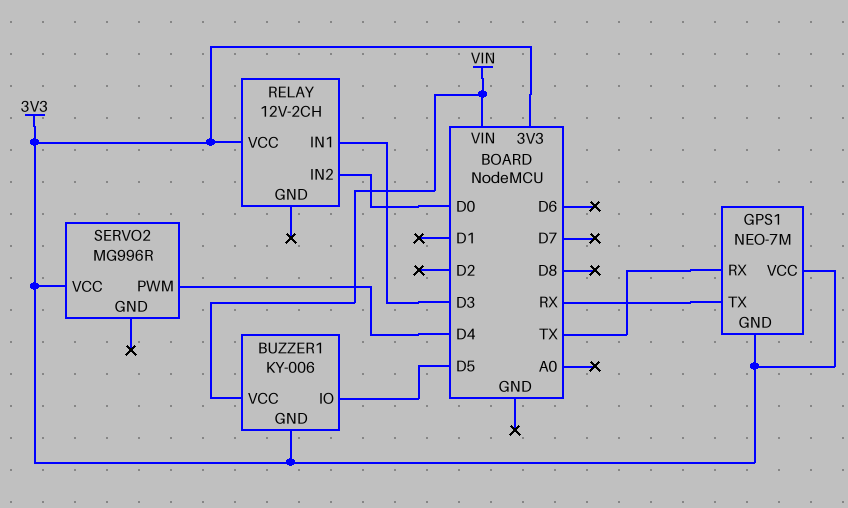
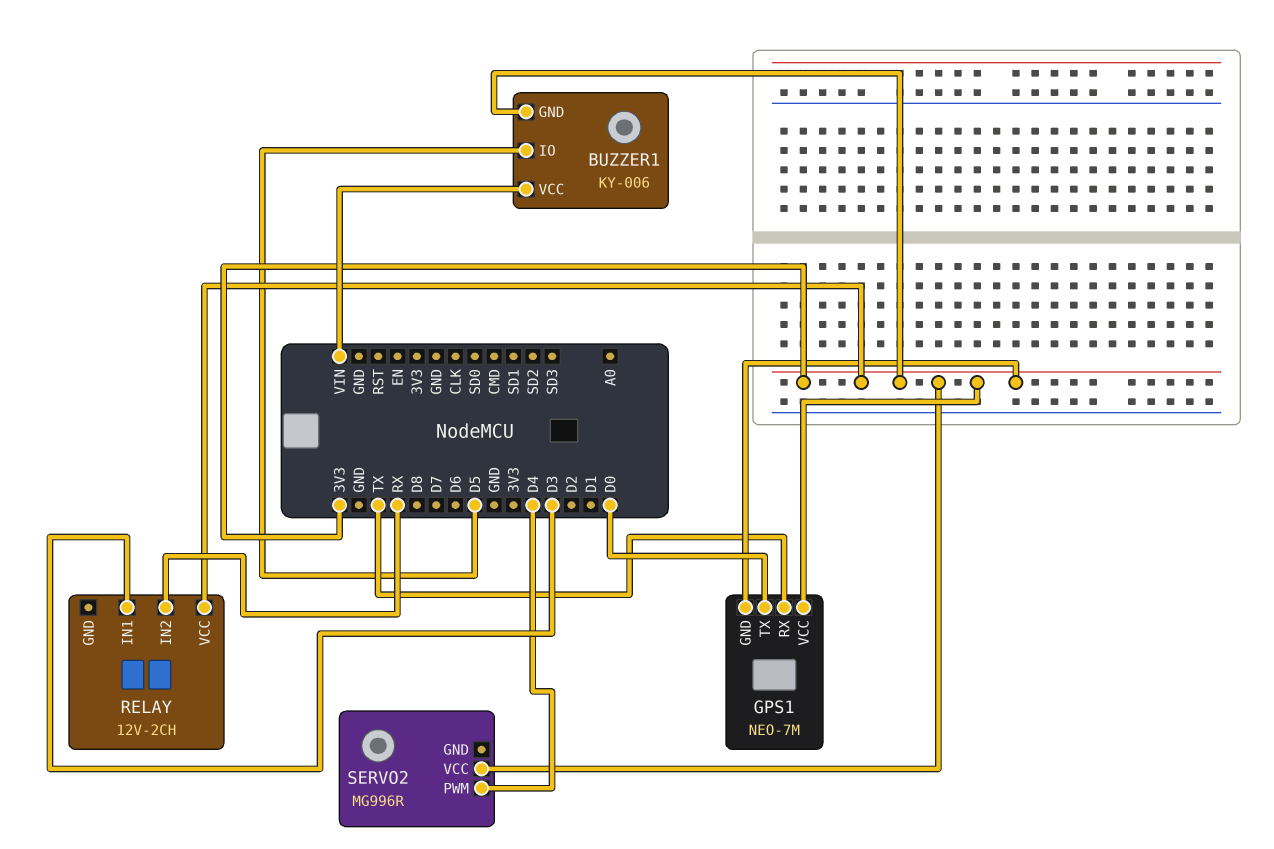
GPS1 pin TX: RX -> D0
RELAY pin IN2: D0 -> RX

